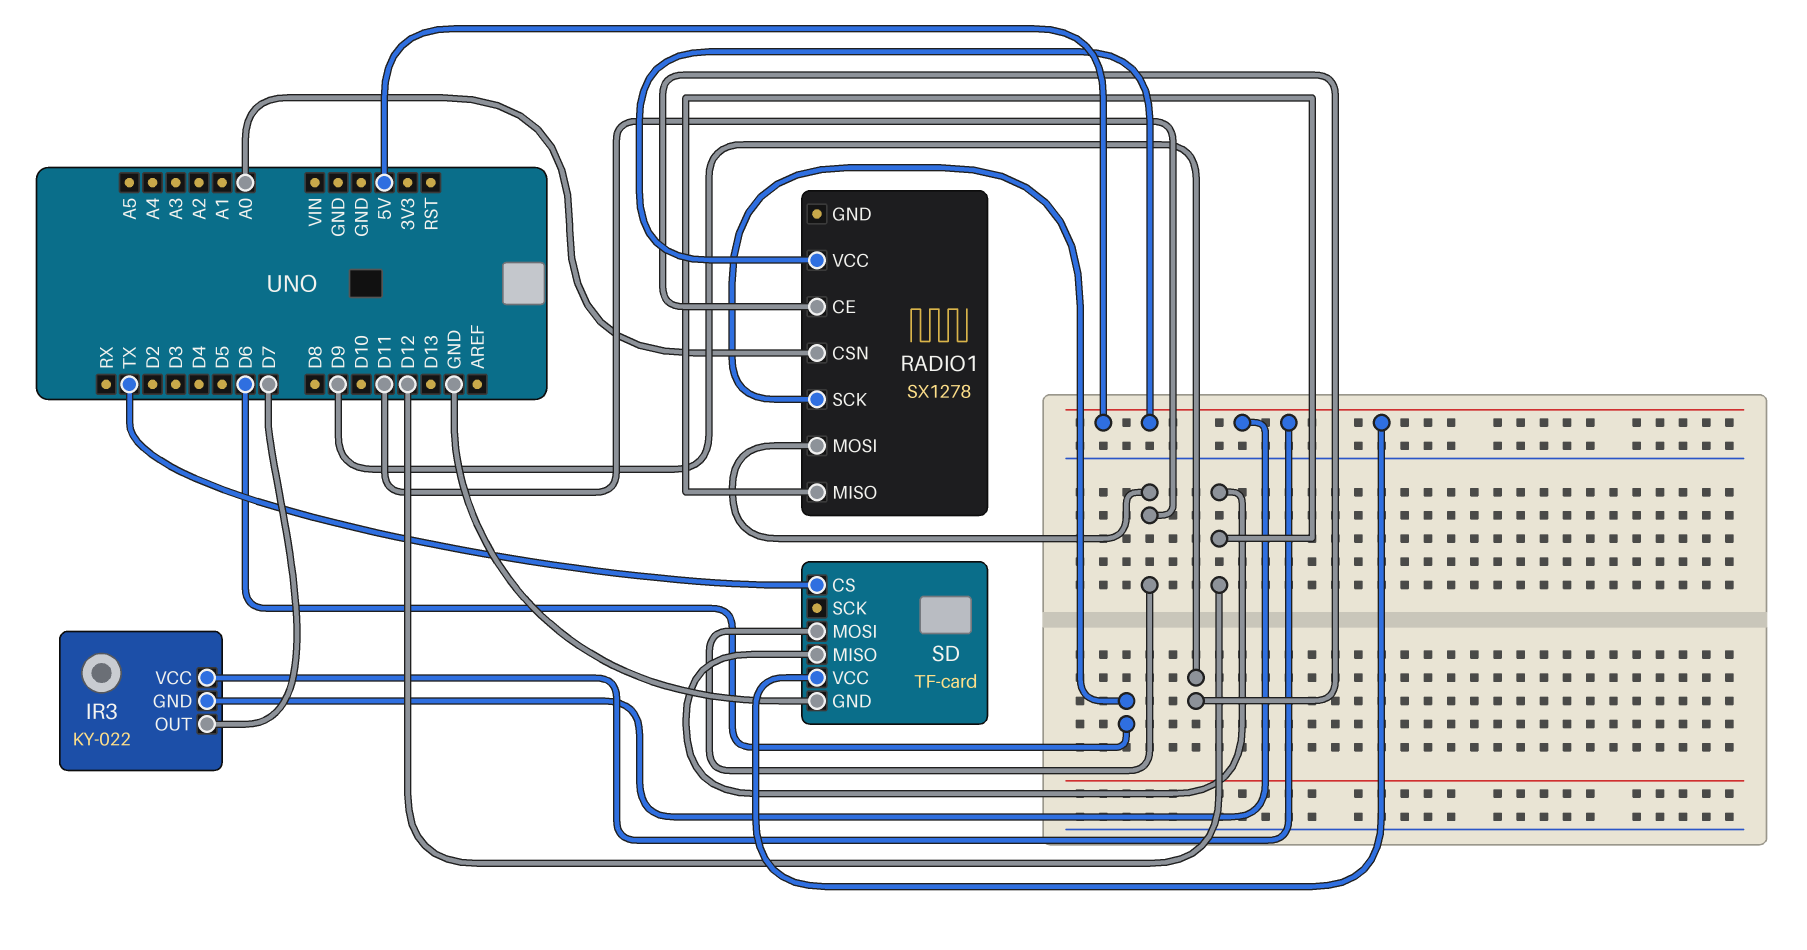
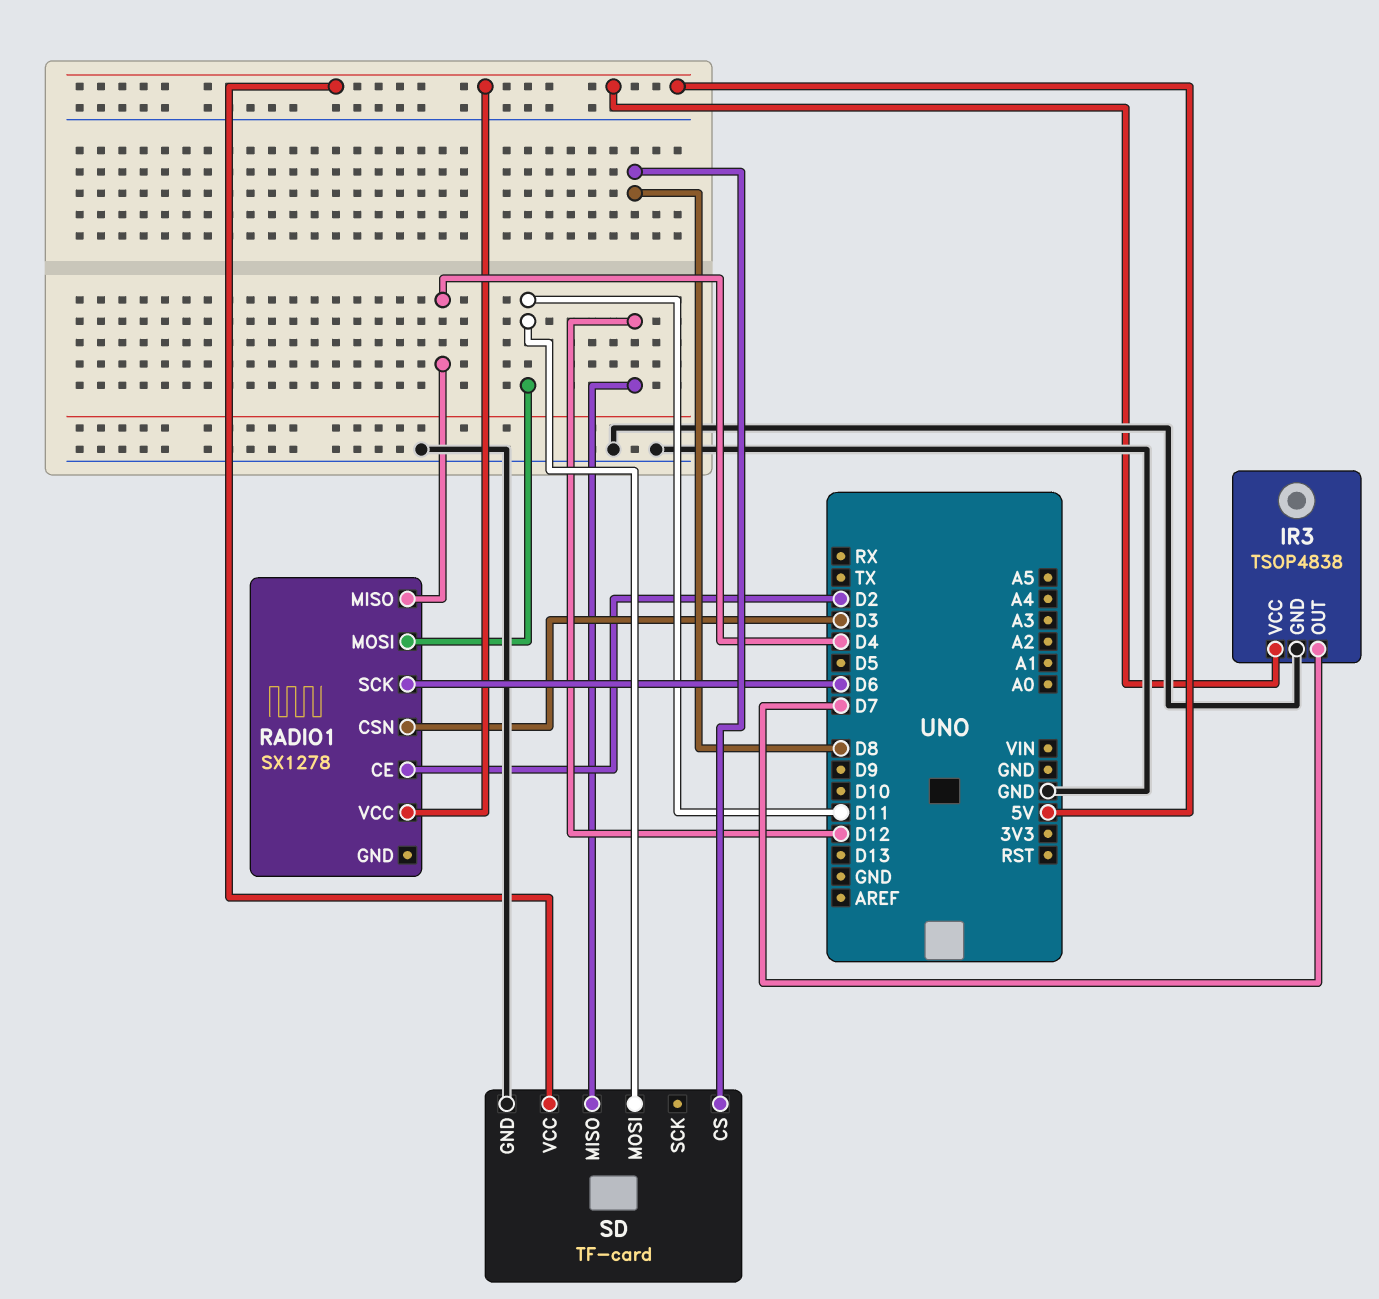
IR3: KY-022 -> TSOP4838
IR3 pin GND: 5V -> GND
RADIO1 pin CE: D9 -> D2
RADIO1 pin CSN: A0 -> D3
RADIO1 pin MISO: D12 -> D4
SD pin CS: TX -> D8

